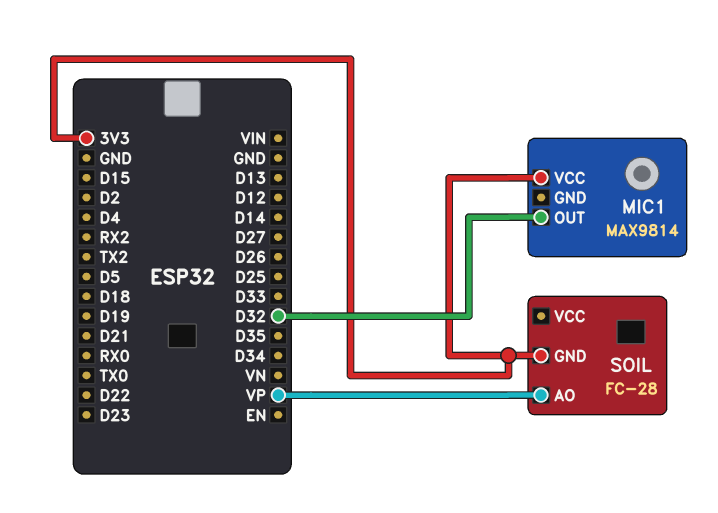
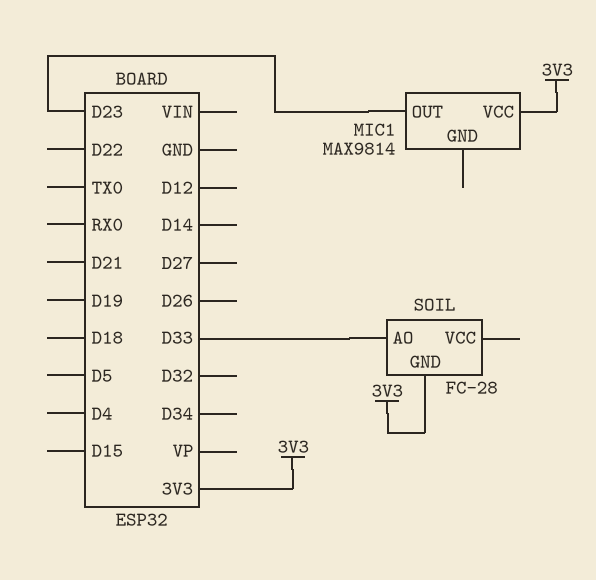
MIC1 pin OUT: D32 -> D23
SOIL pin AO: VP -> D33

